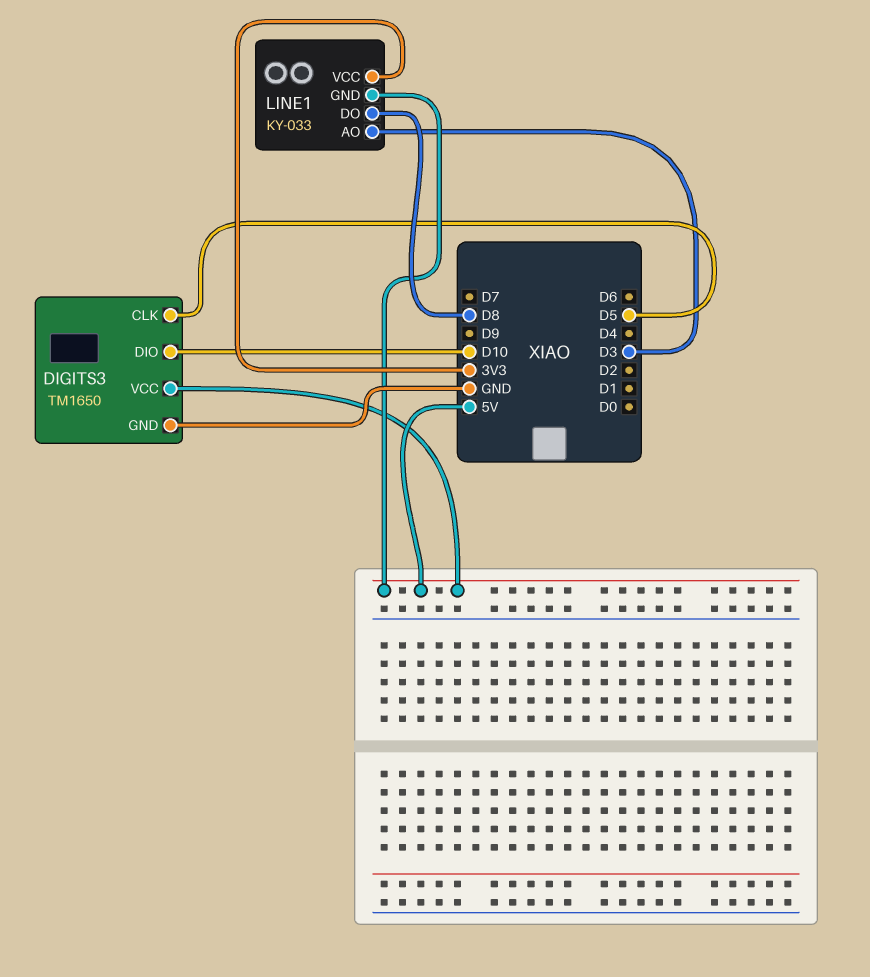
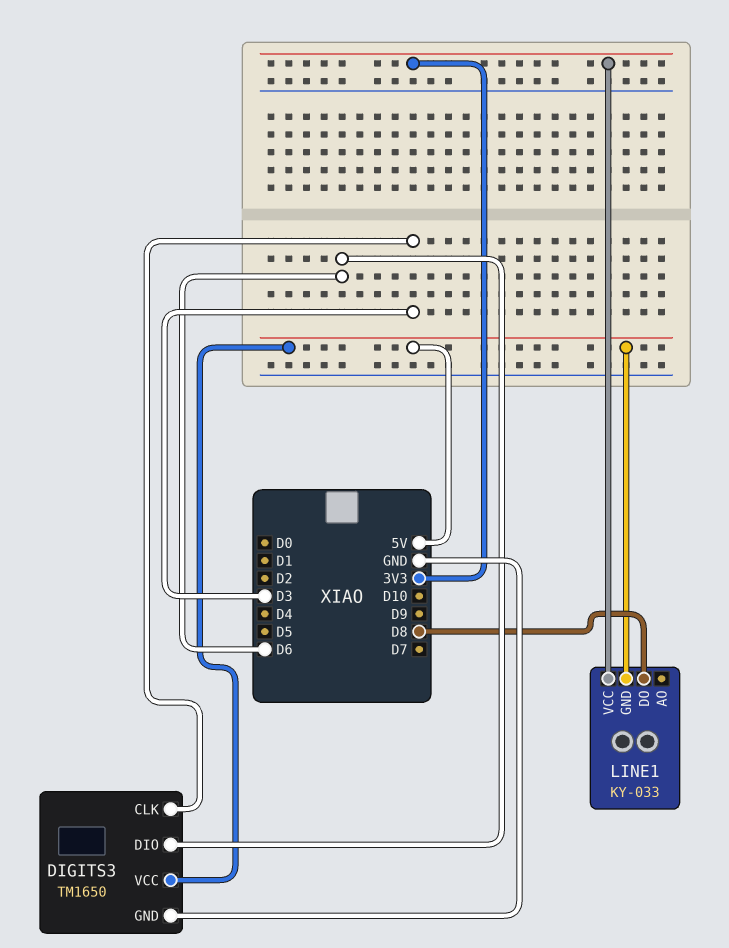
DIGITS3 pin CLK: D5 -> D3
DIGITS3 pin DIO: D10 -> D6
LINE1 pin AO: D3 -> none

